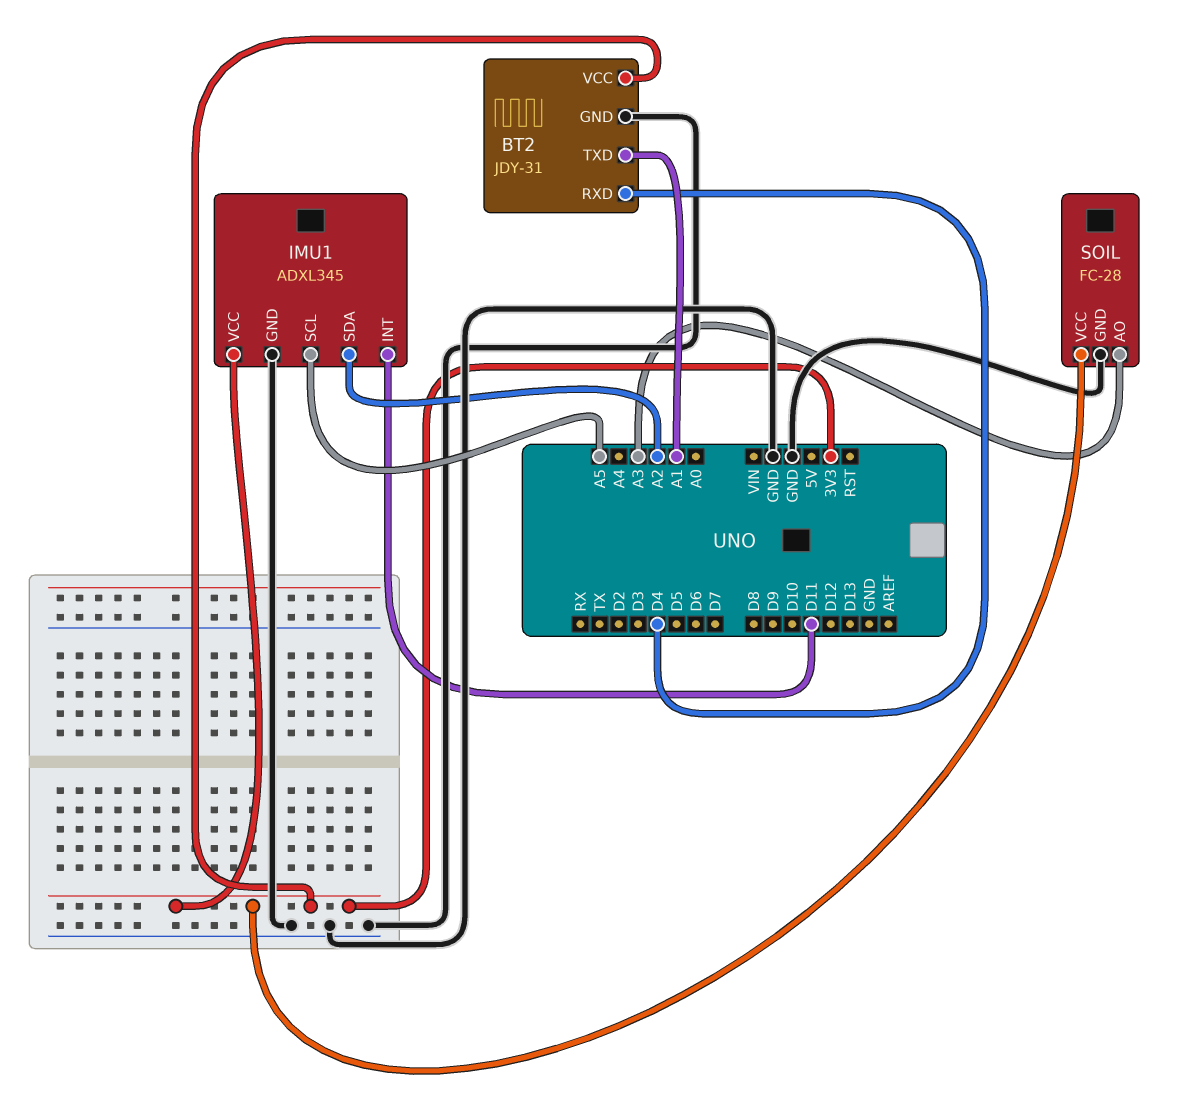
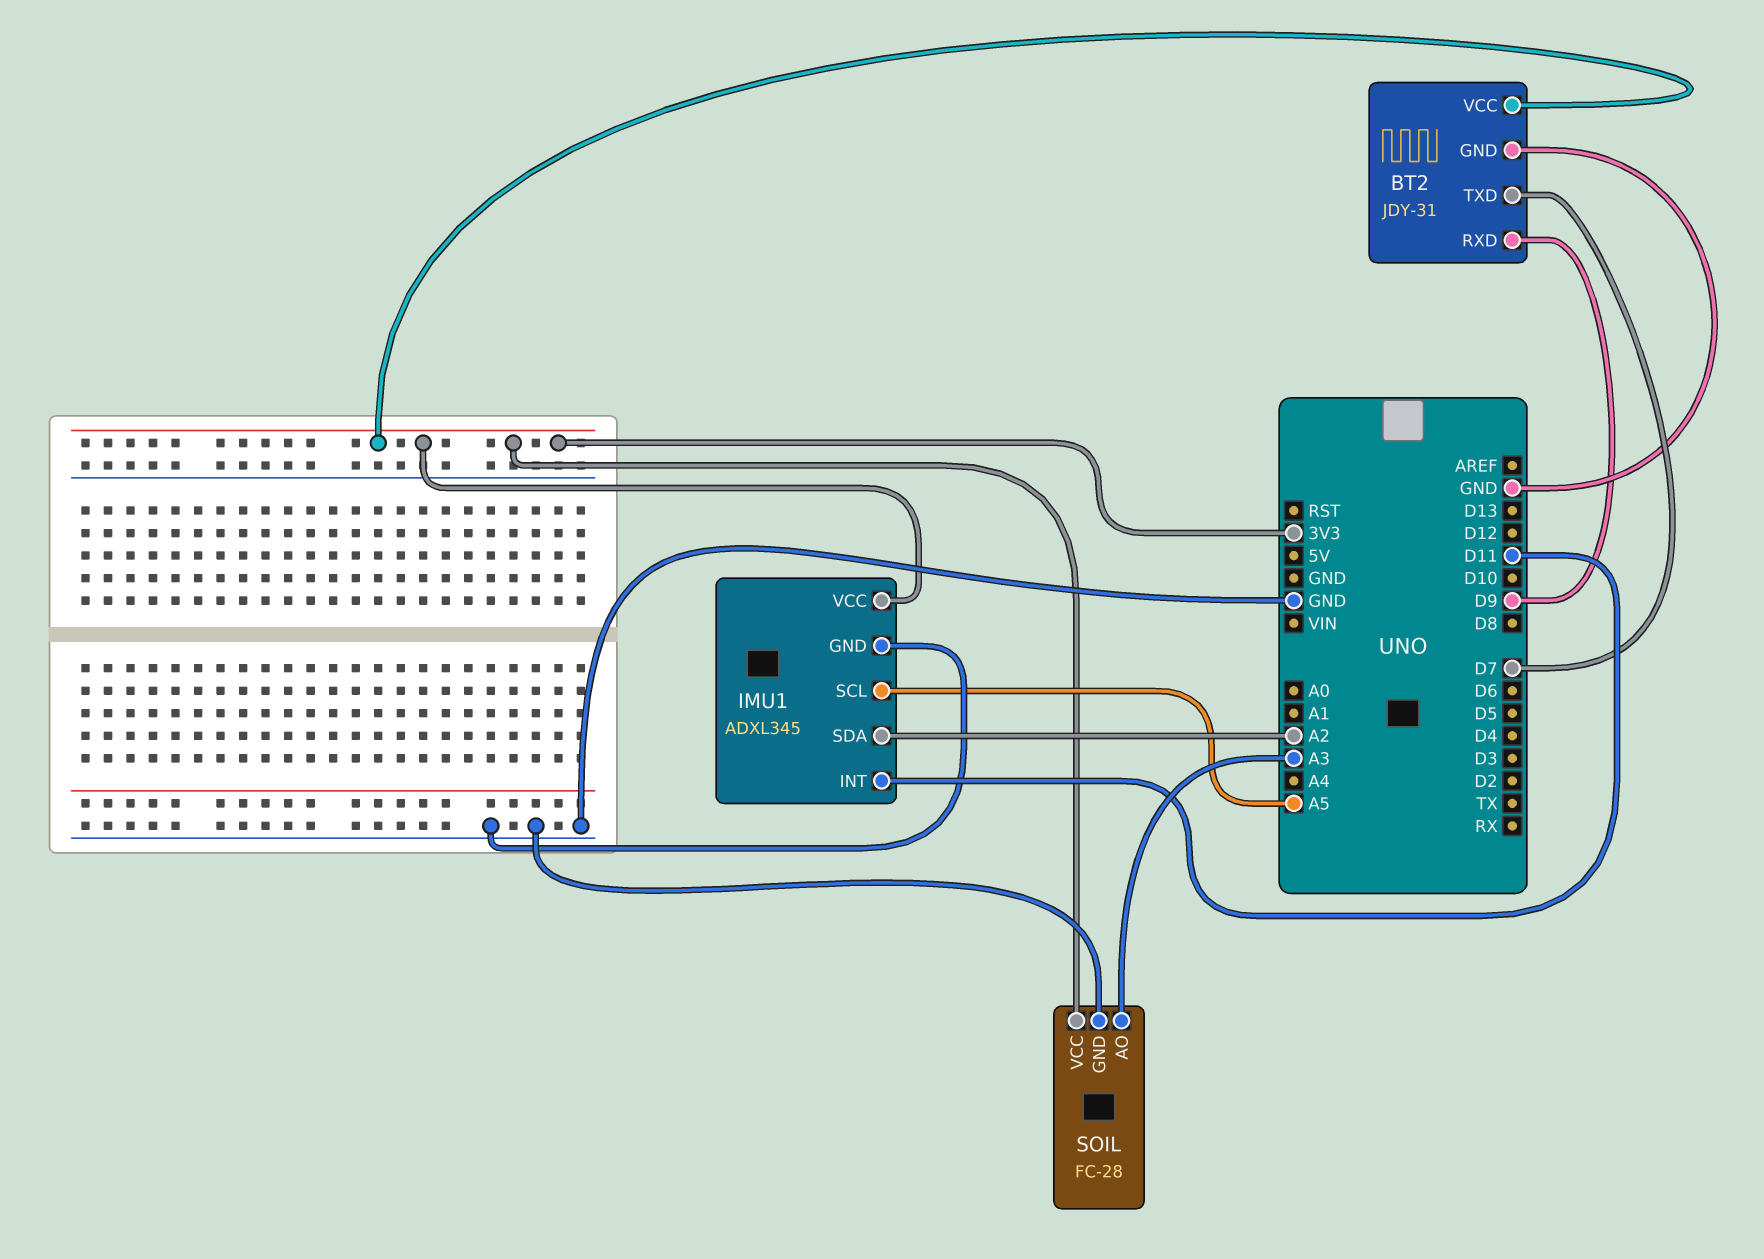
BT2 pin RXD: D4 -> D9
BT2 pin TXD: A1 -> D7

